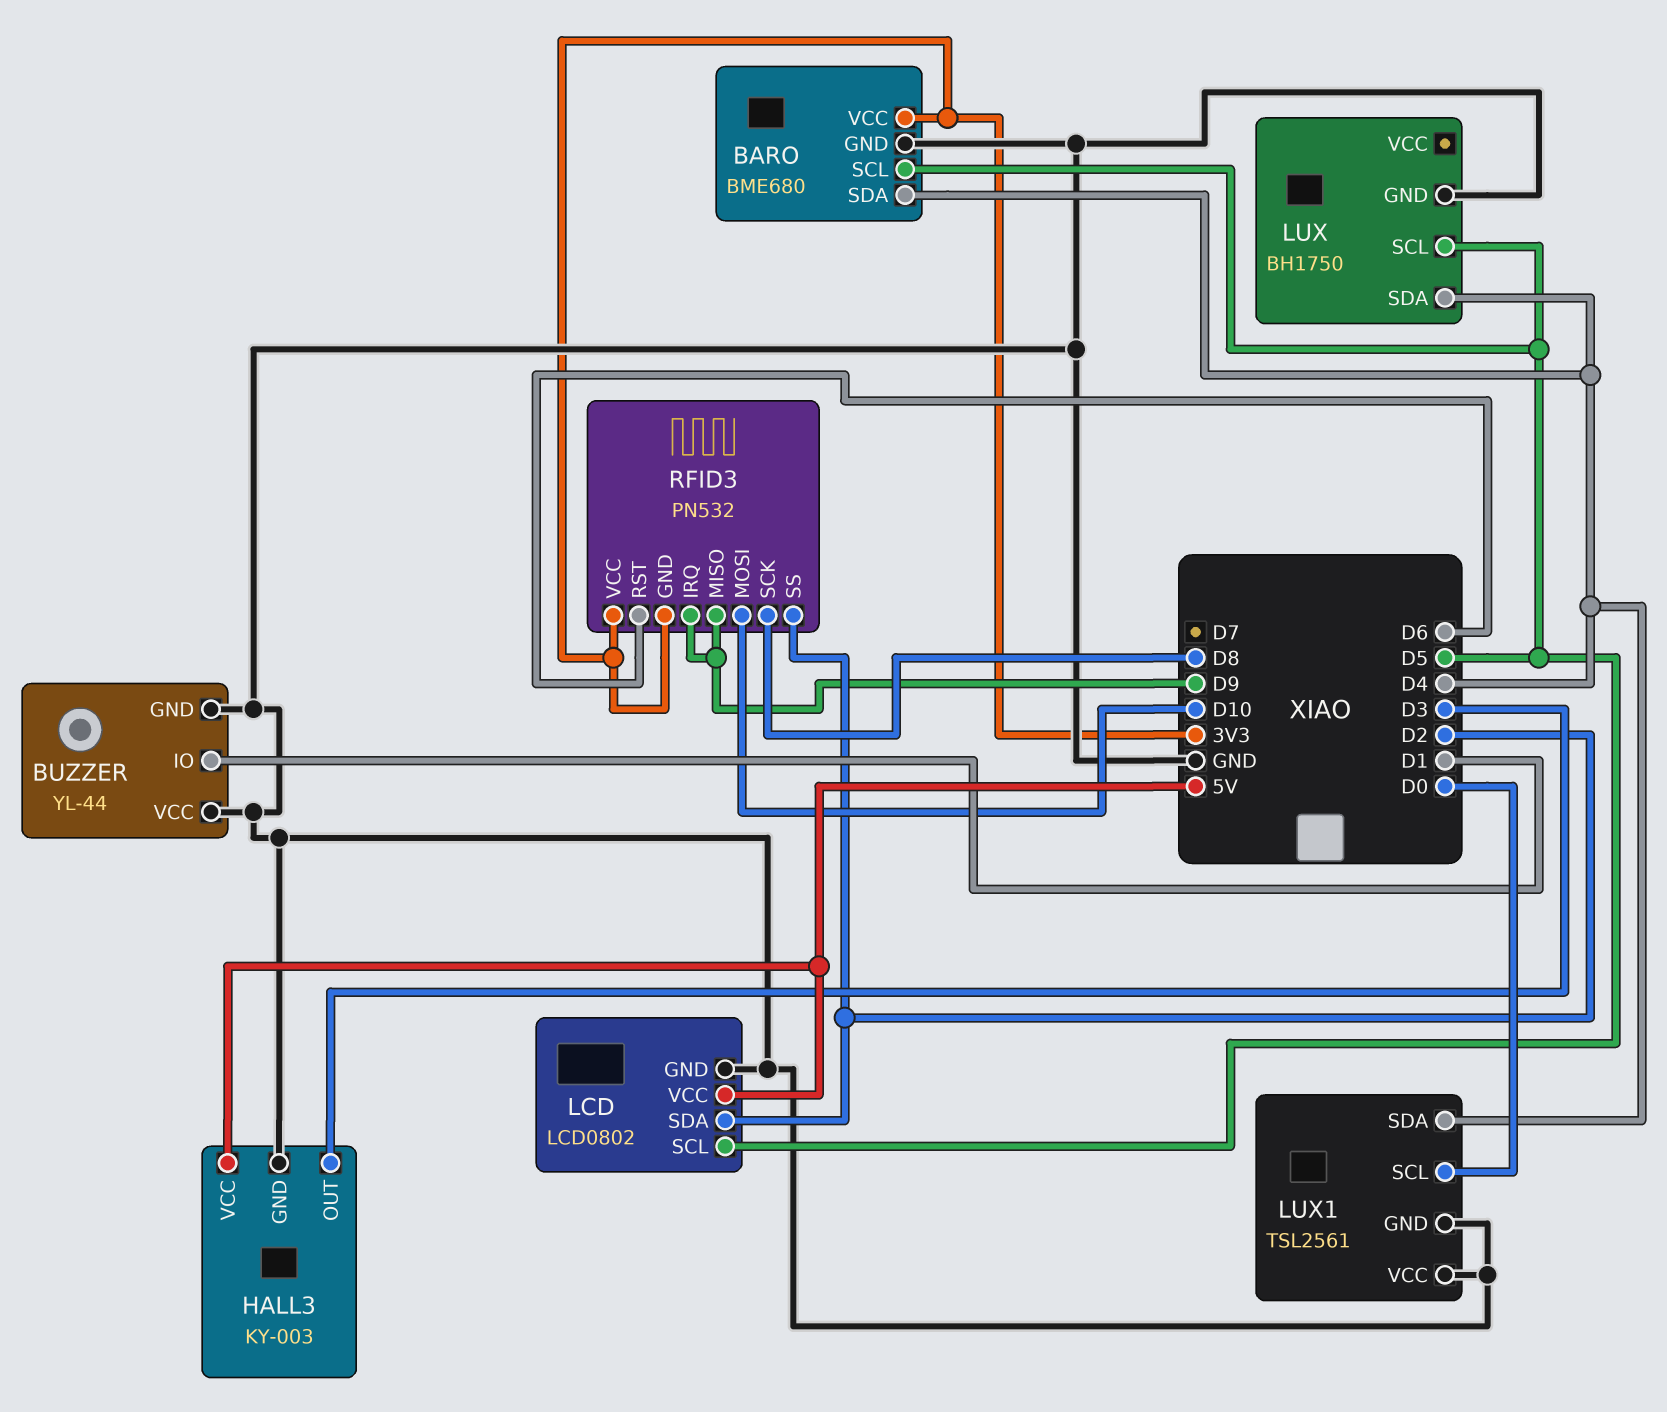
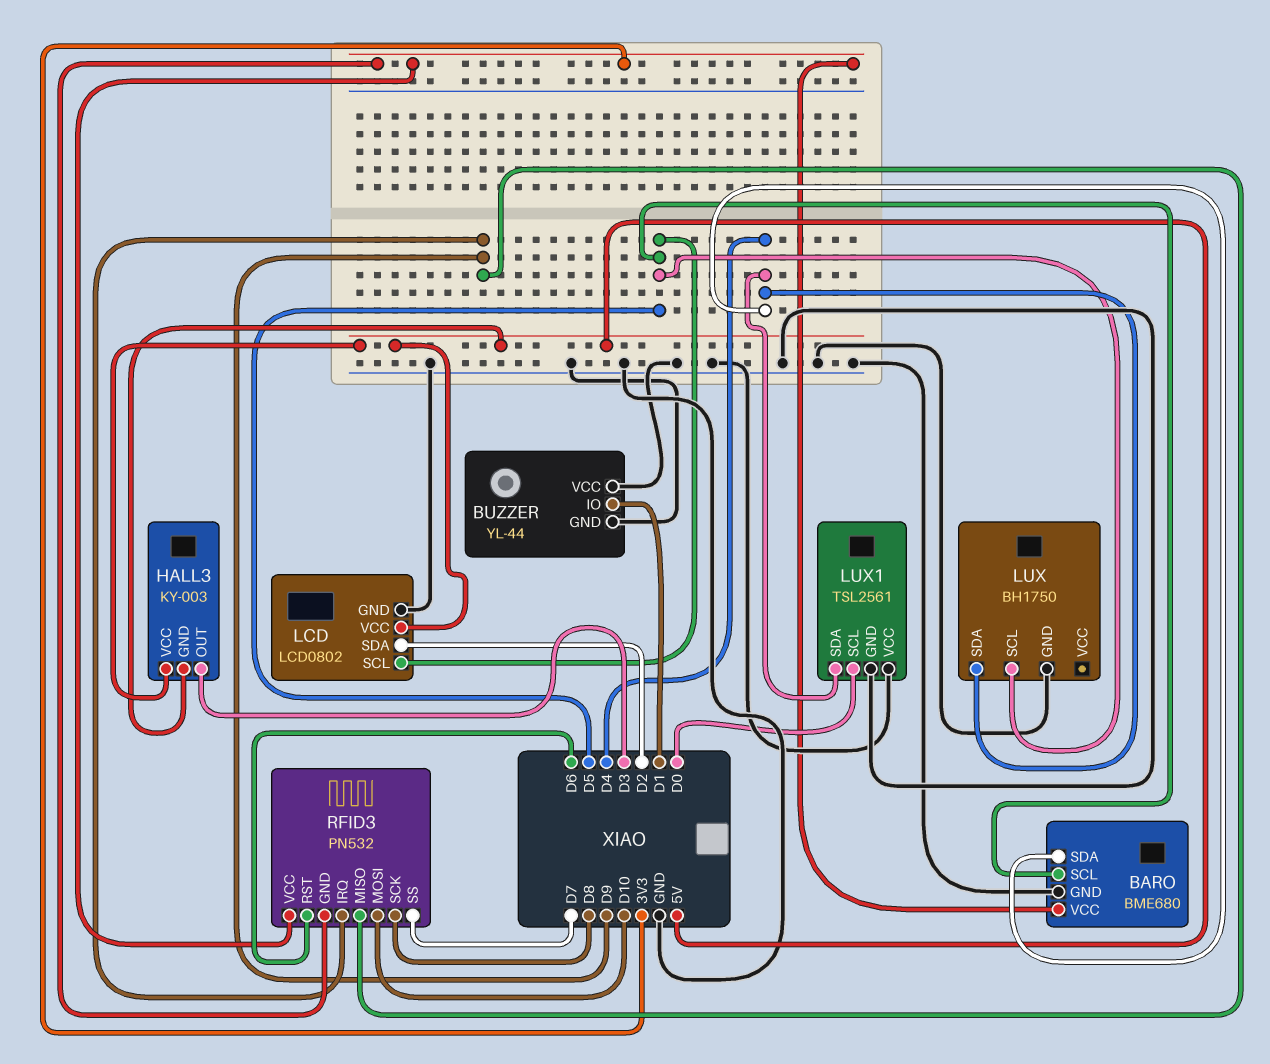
HALL3 pin GND: GND -> 5V
RFID3 pin SS: D2 -> D7

